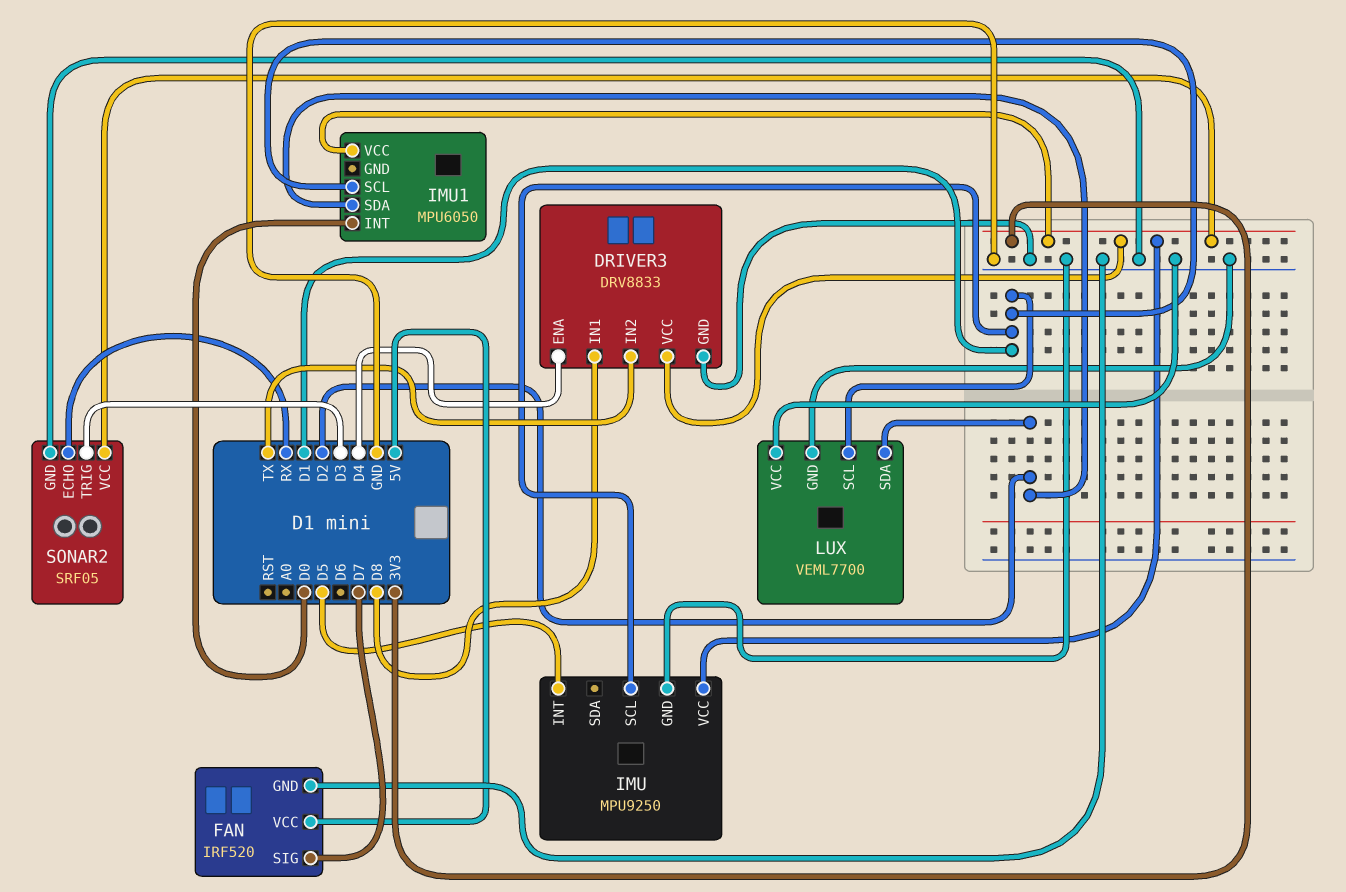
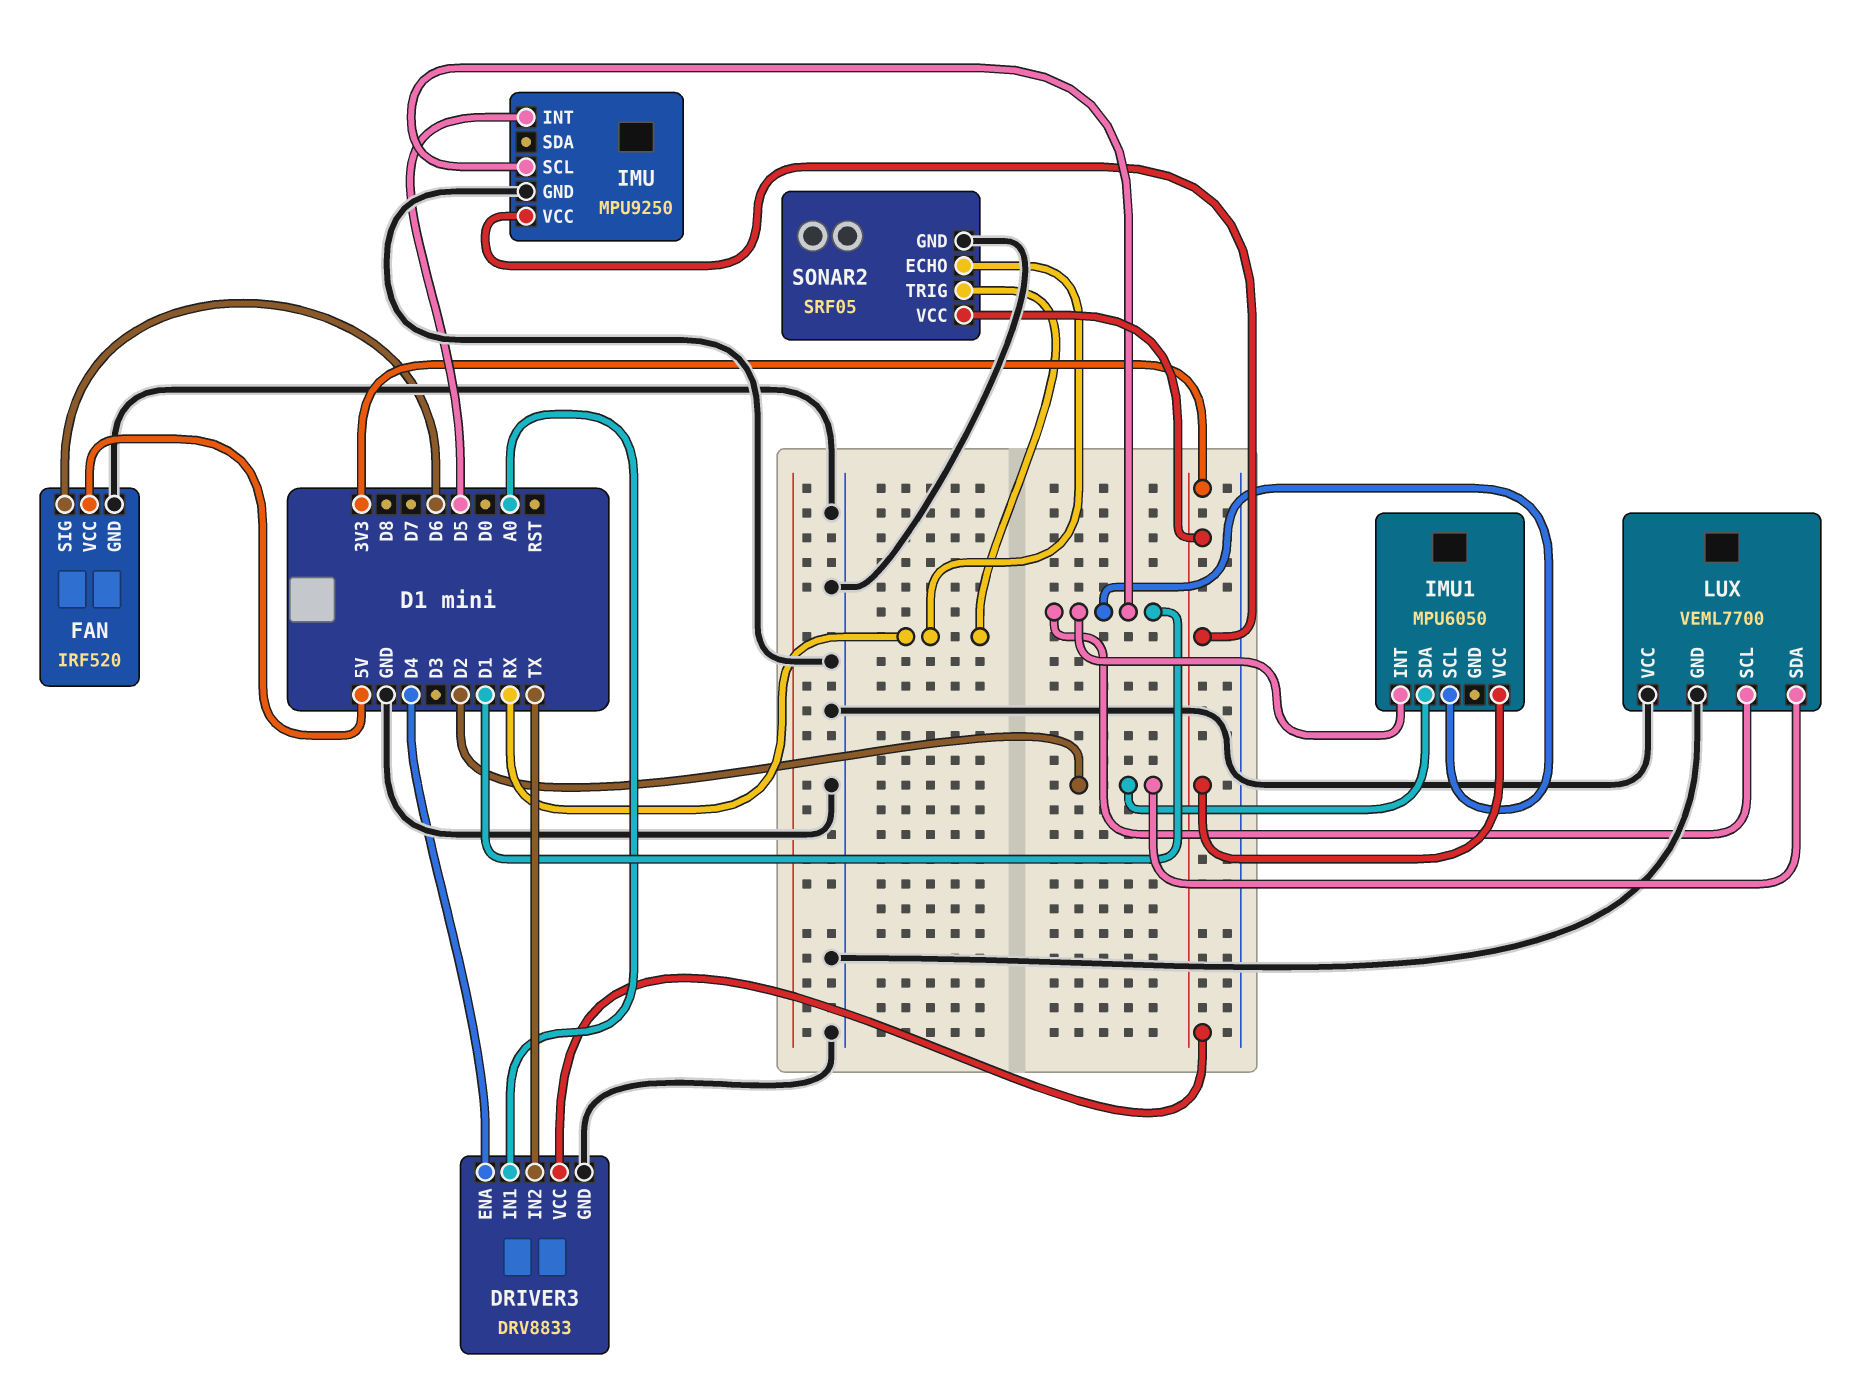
DRIVER3 pin IN1: D8 -> A0
FAN pin SIG: D7 -> D6
IMU1 pin INT: D0 -> D1
SONAR2 pin TRIG: D3 -> RX

